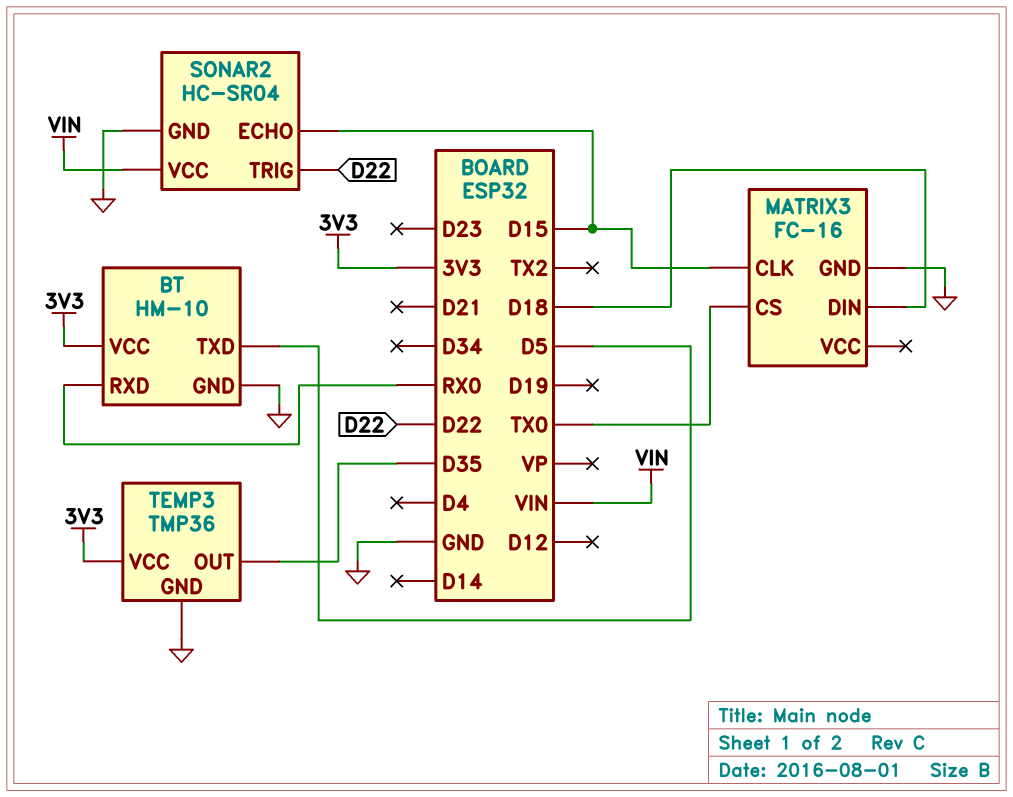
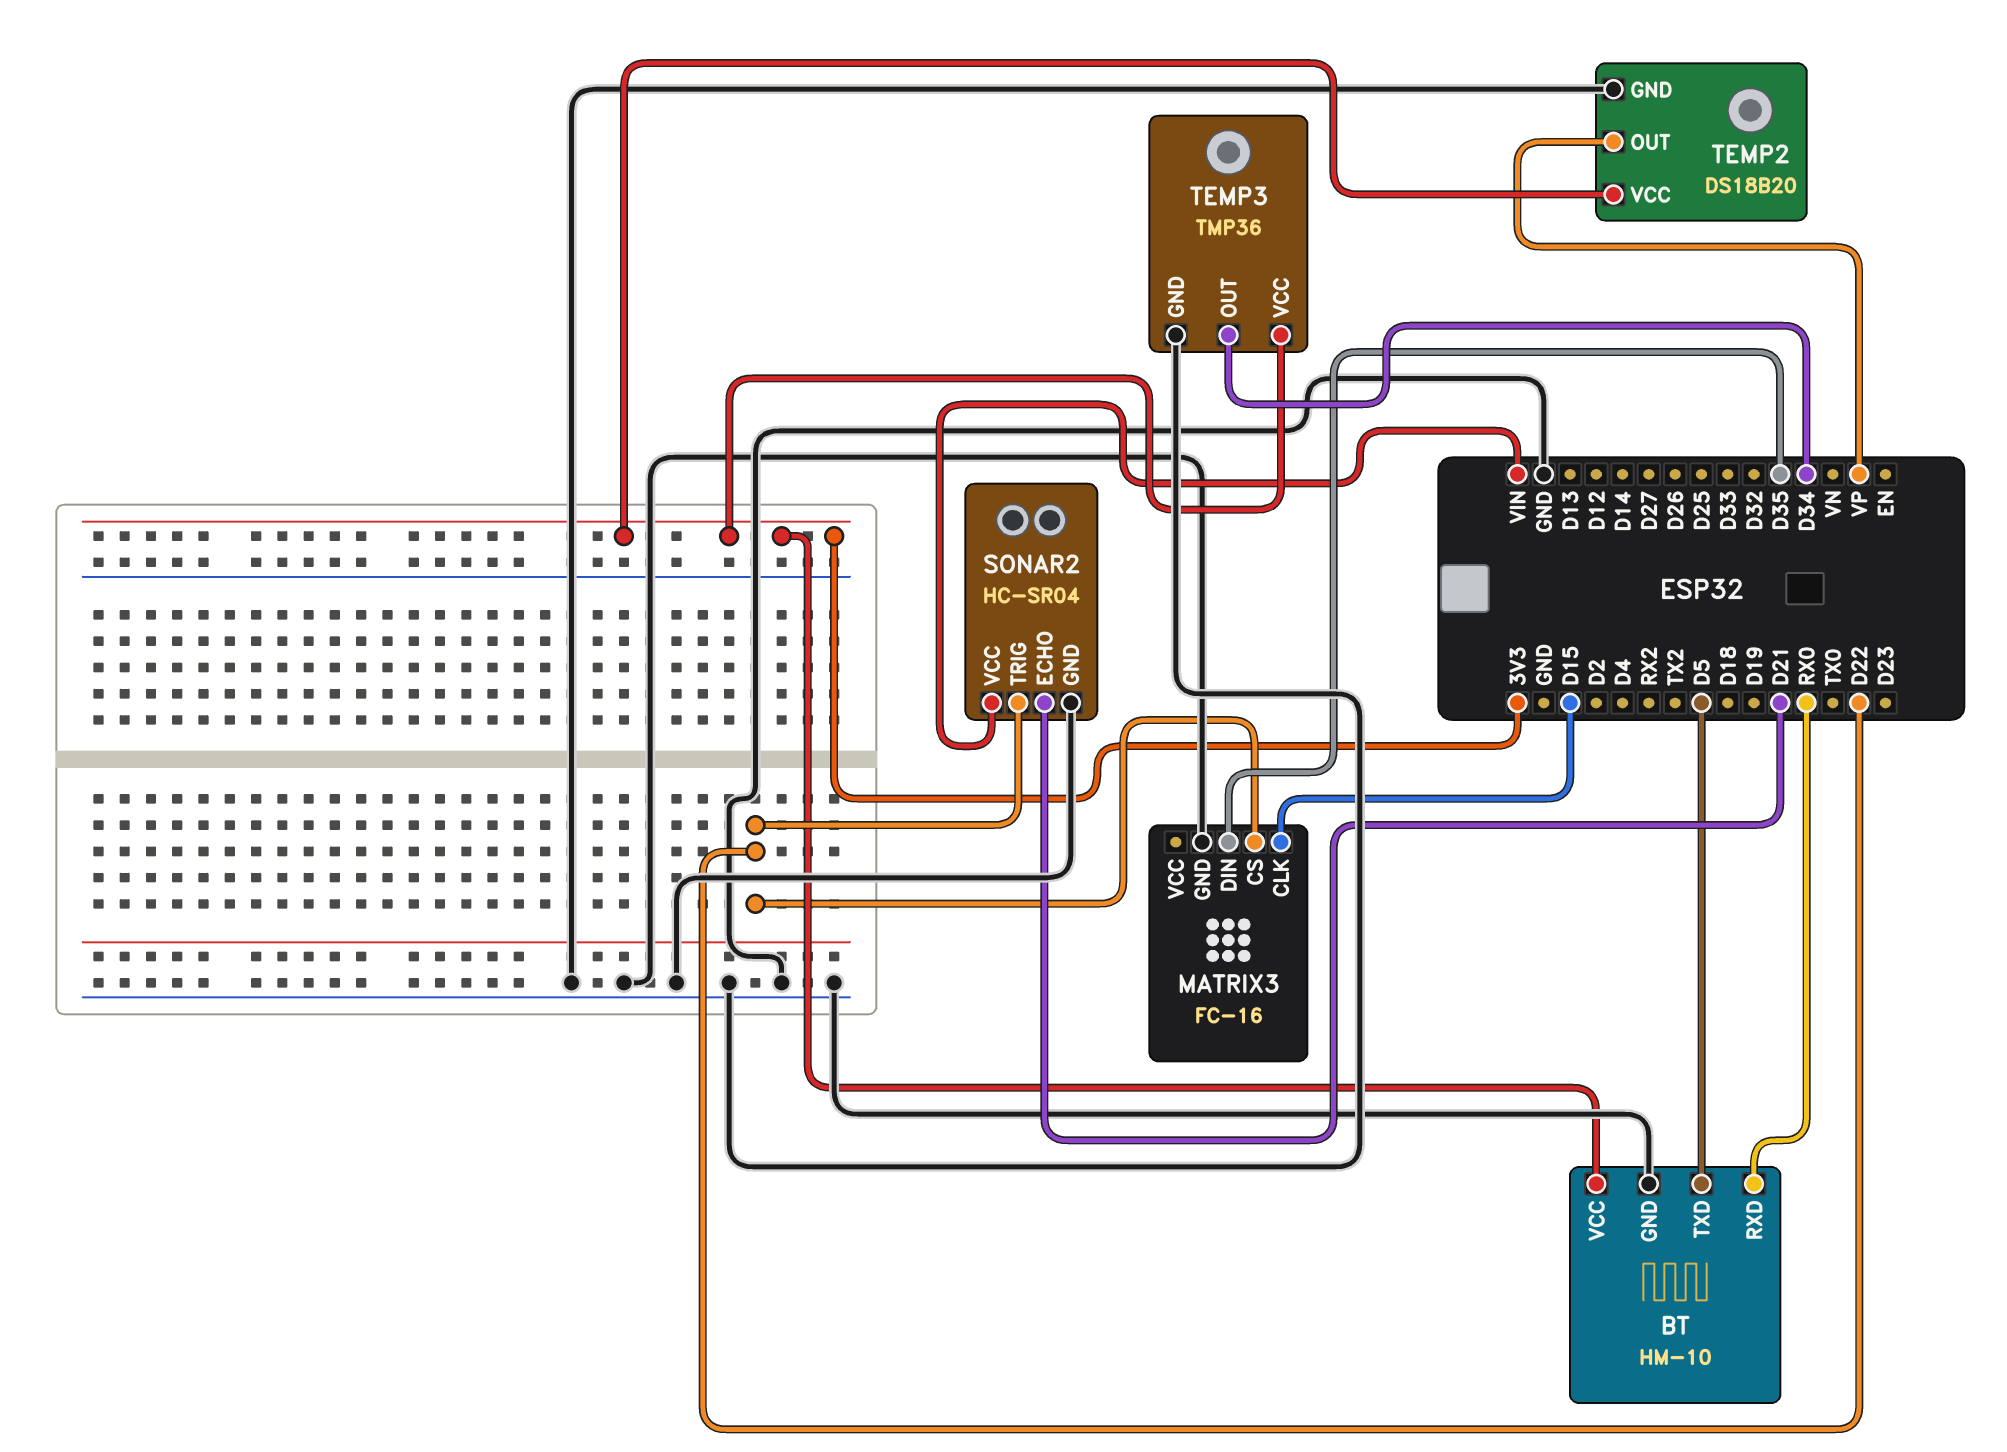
MATRIX3 pin CS: TX0 -> D22
MATRIX3 pin DIN: D18 -> D35
SONAR2 pin ECHO: D15 -> D21
TEMP2: none -> DS18B20
TEMP2 pin GND: none -> GND
TEMP2 pin OUT: none -> VP
TEMP2 pin VCC: none -> 3V3
TEMP3 pin OUT: D35 -> D34

